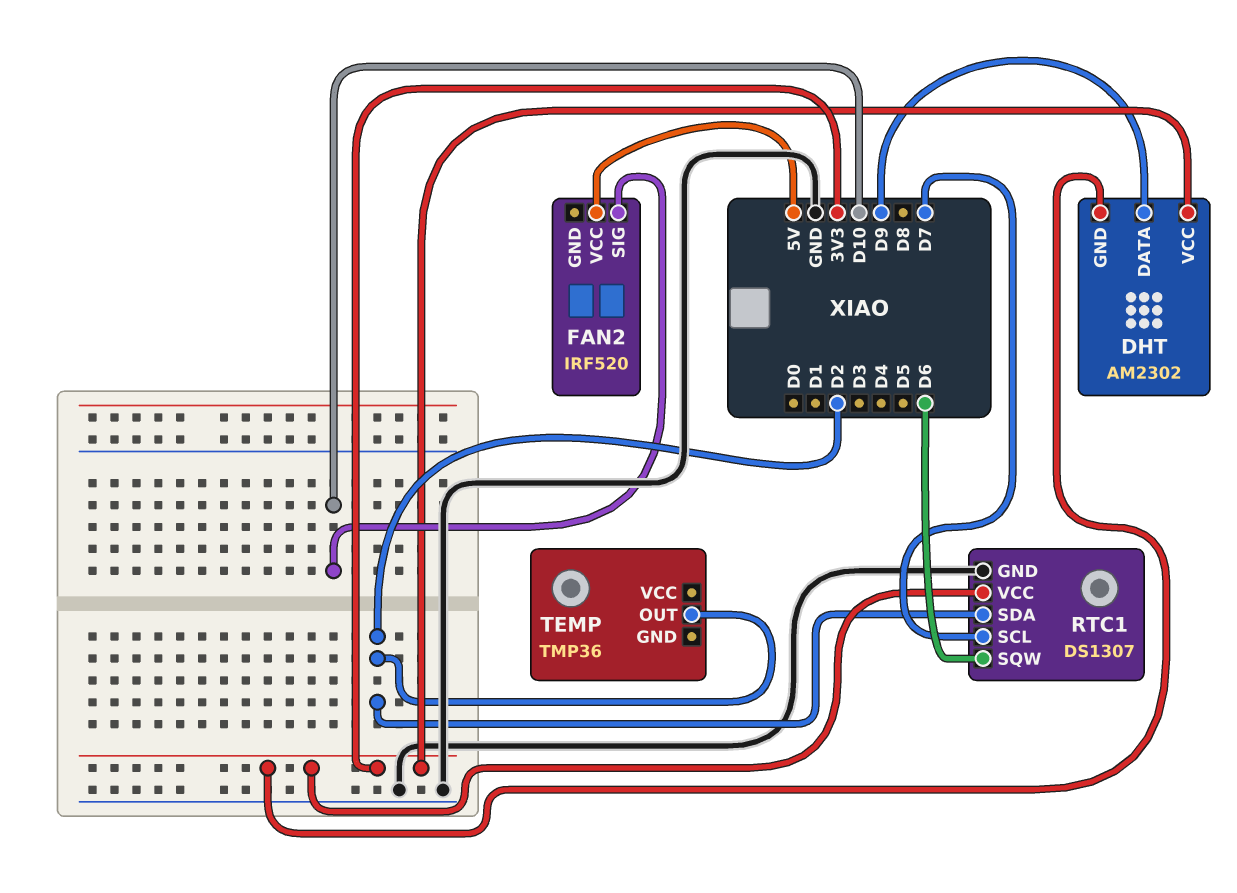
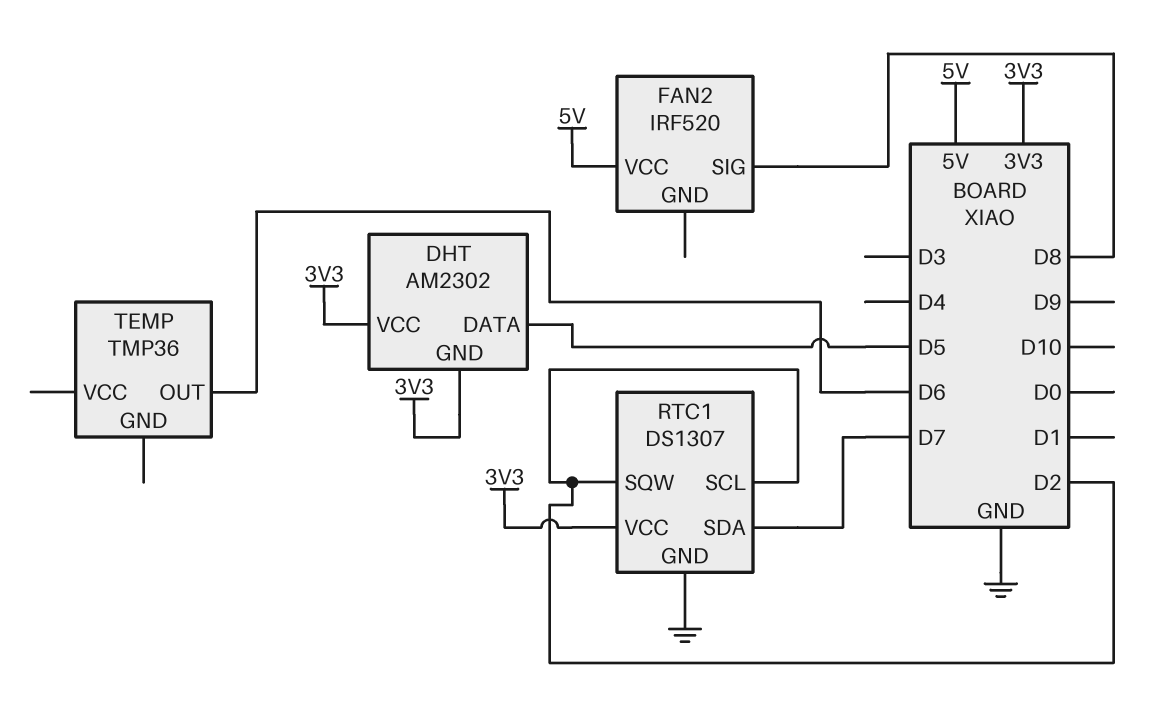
DHT pin DATA: D9 -> D5
FAN2 pin SIG: D10 -> D8
RTC1 pin SCL: D7 -> D2
RTC1 pin SDA: D2 -> D7
RTC1 pin SQW: D6 -> D2
TEMP pin OUT: D2 -> D6

